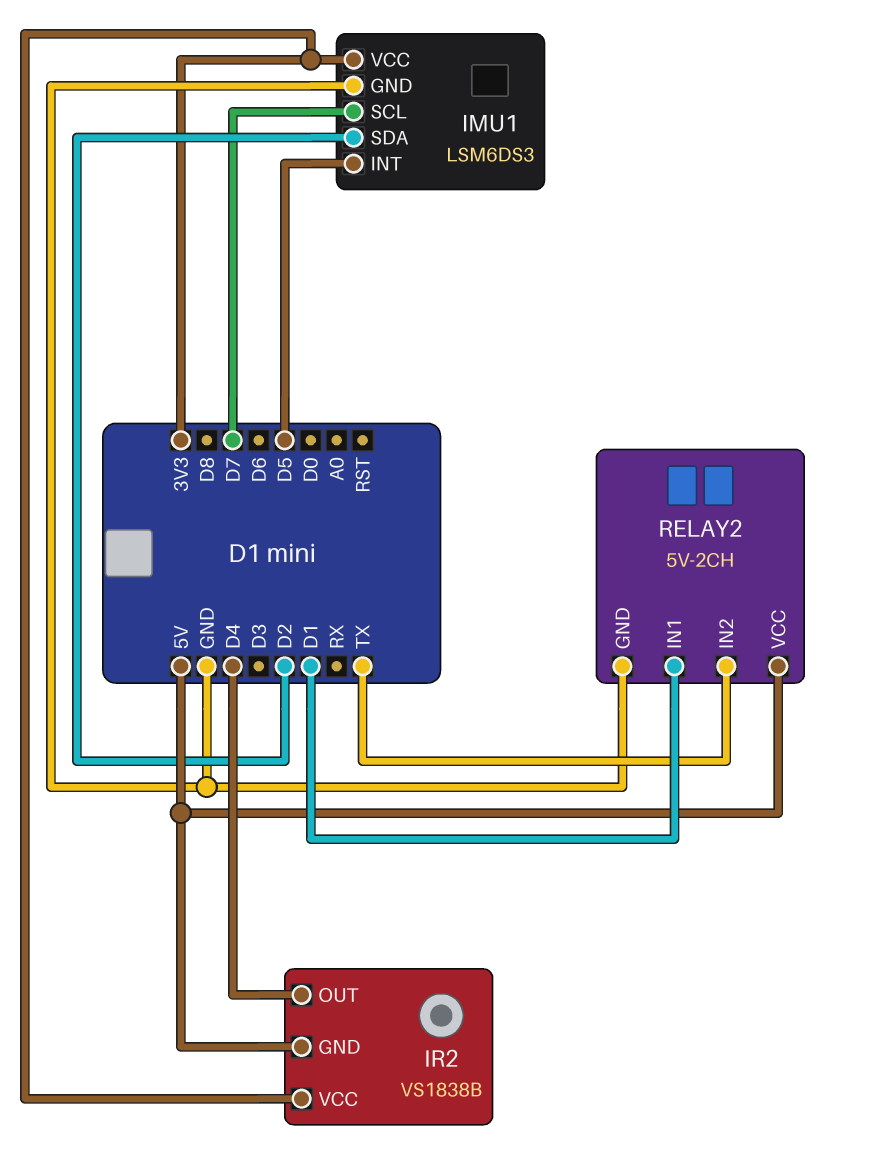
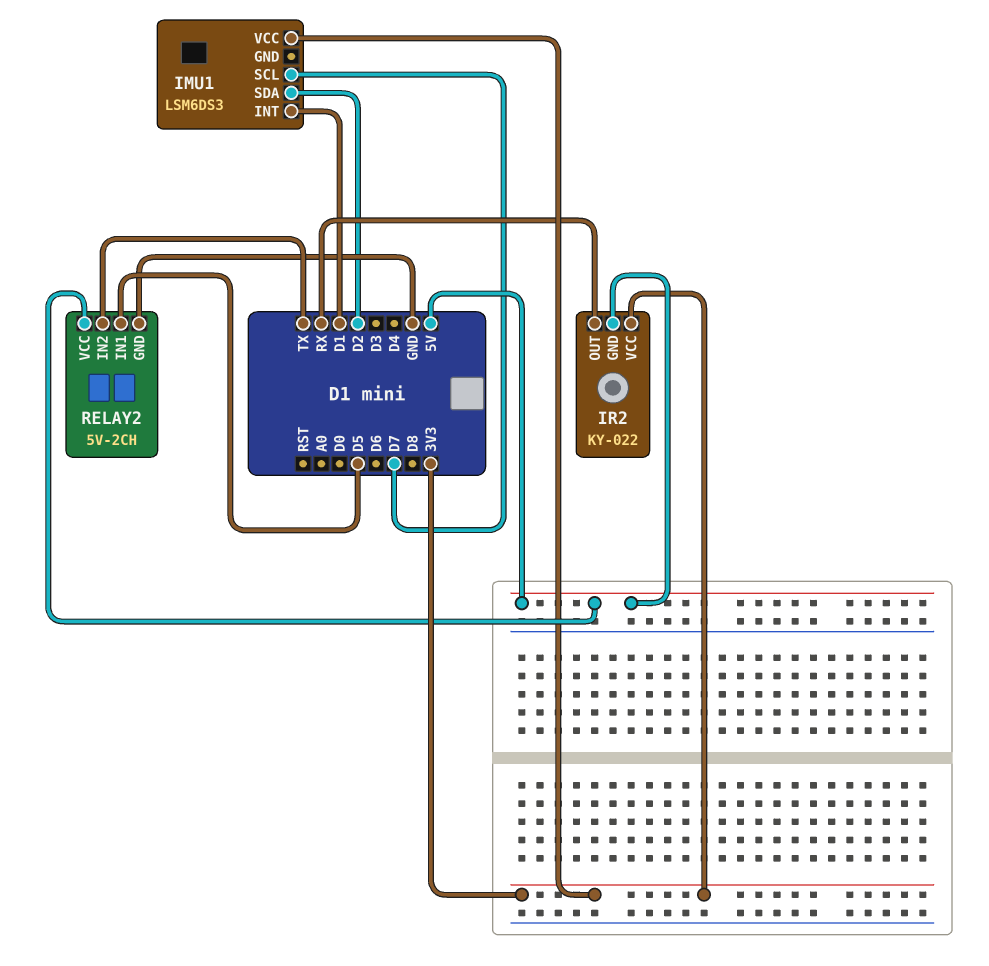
IMU1 pin GND: GND -> none
IMU1 pin INT: D5 -> D1
IR2: VS1838B -> KY-022
IR2 pin OUT: D4 -> RX
RELAY2 pin IN1: D1 -> D5

